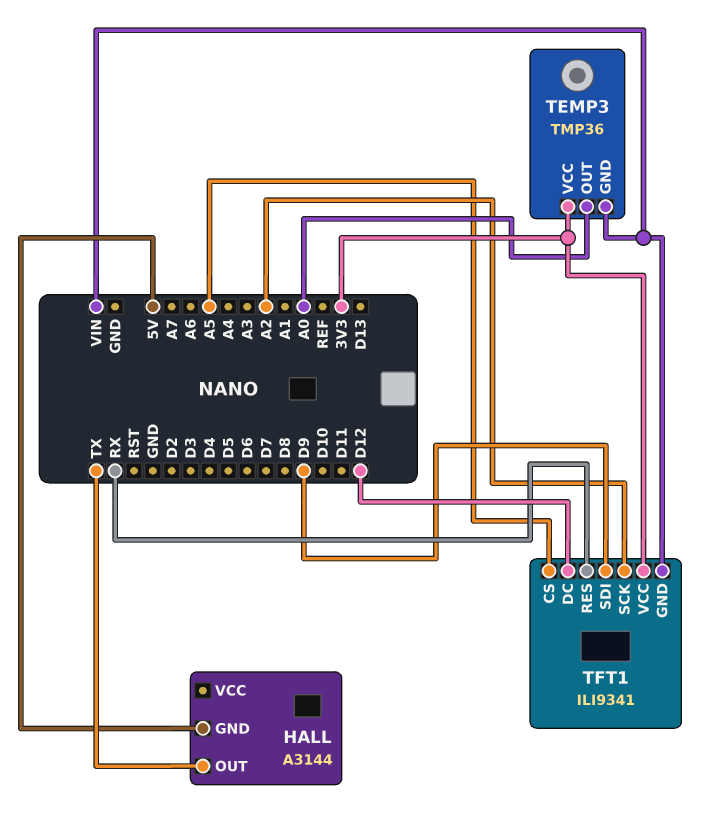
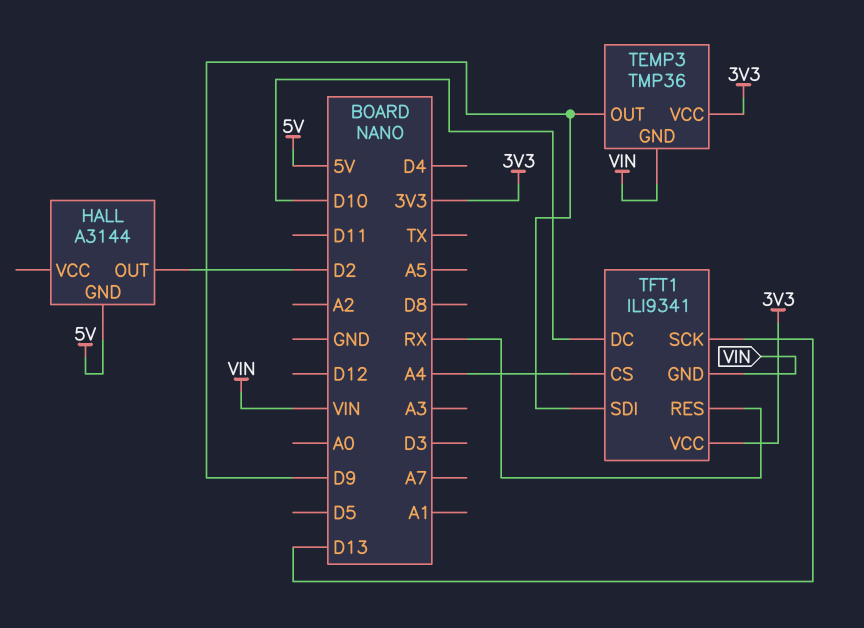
HALL pin OUT: TX -> D2
TEMP3 pin OUT: A0 -> D9
TFT1 pin CS: A5 -> A4
TFT1 pin DC: D12 -> D10
TFT1 pin SCK: A2 -> D13

